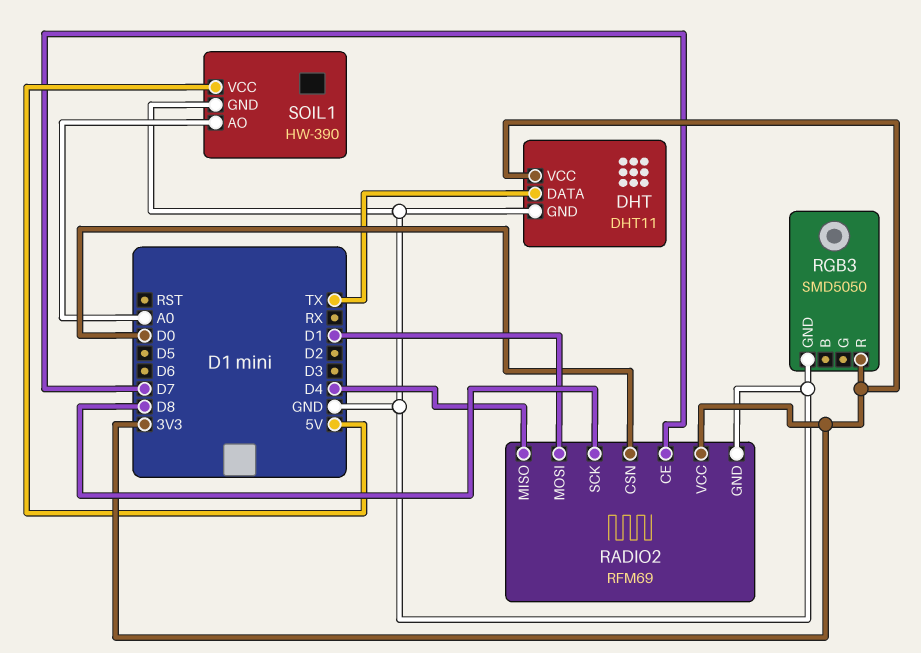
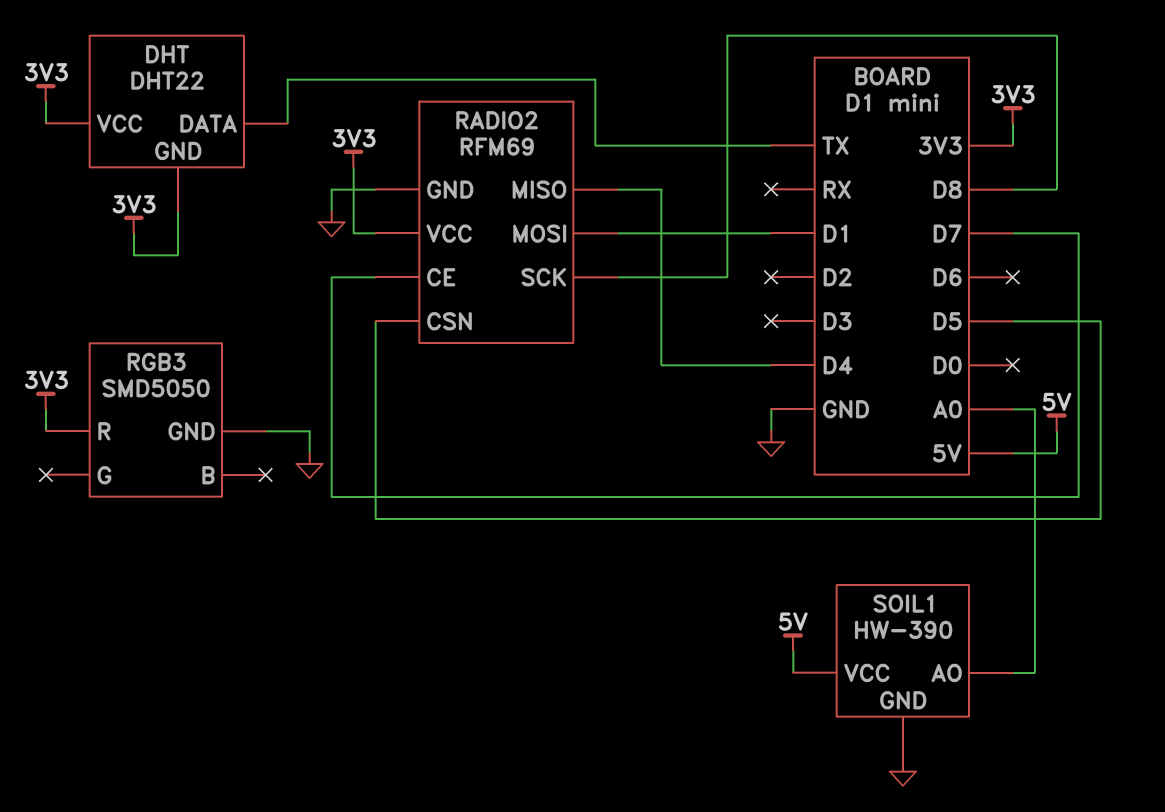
DHT: DHT11 -> DHT22
DHT pin GND: GND -> 3V3
RADIO2 pin CSN: D0 -> D5

